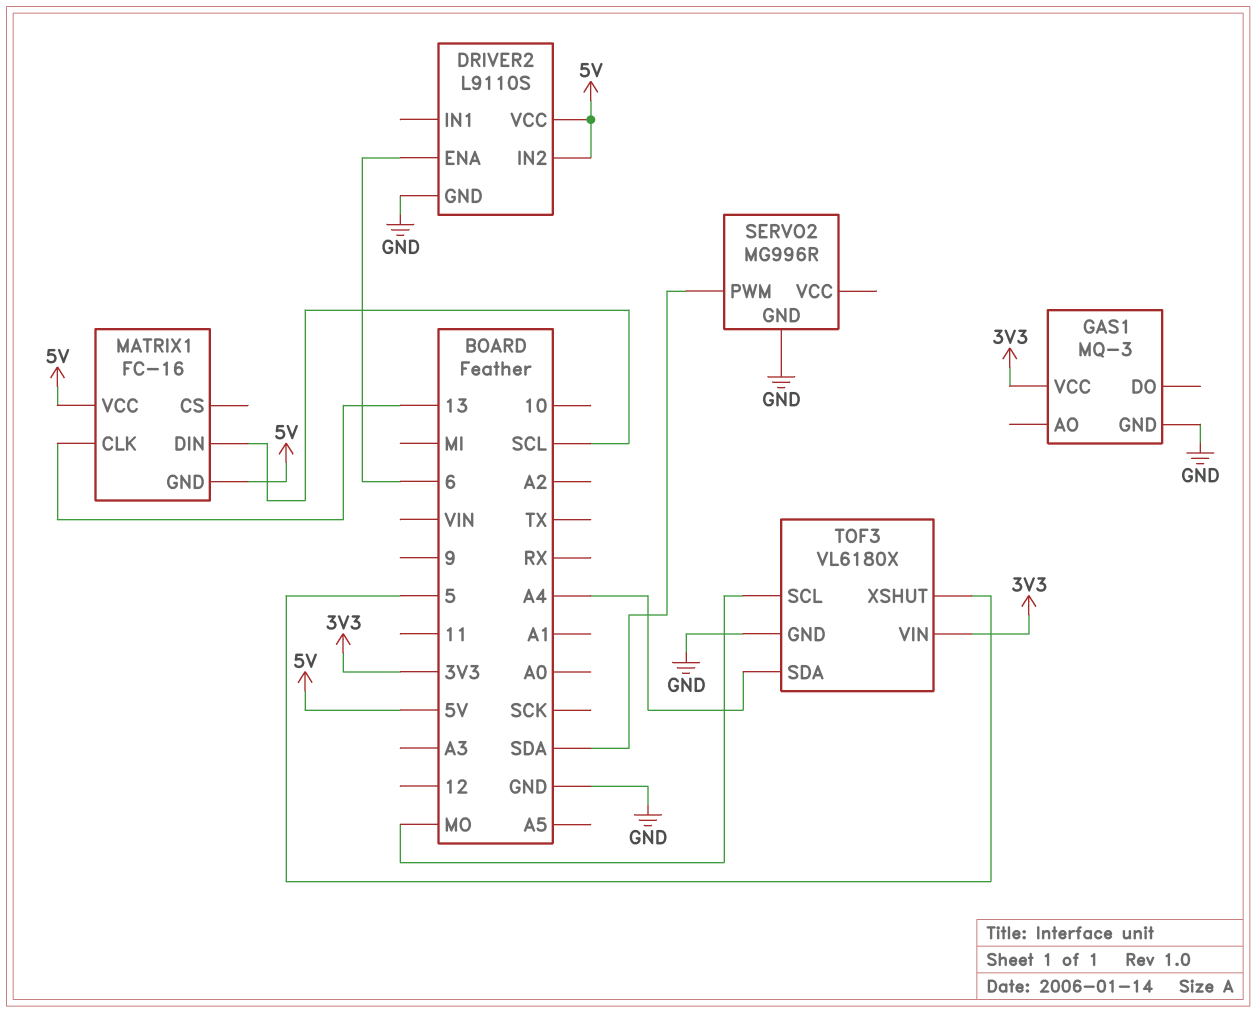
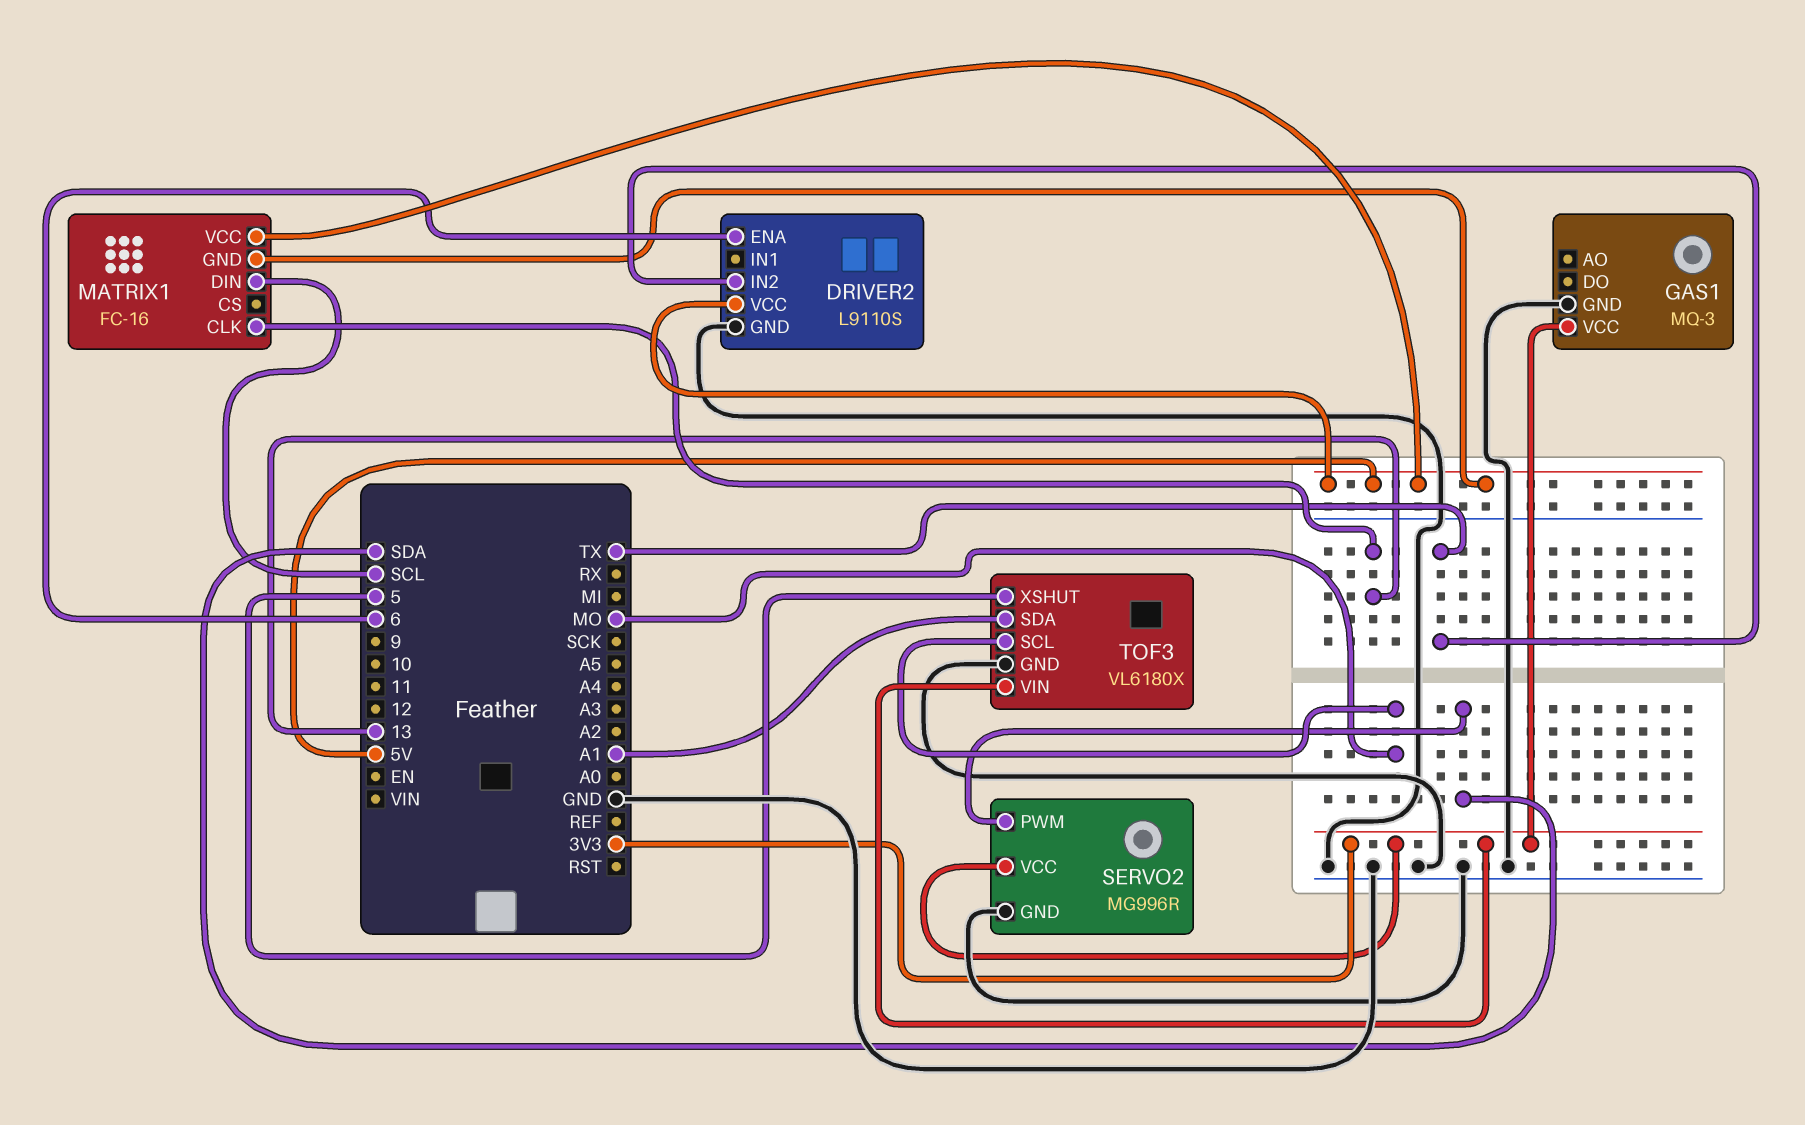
DRIVER2 pin IN2: 5V -> TX
SERVO2 pin VCC: none -> 3V3
TOF3 pin SDA: A4 -> A1

